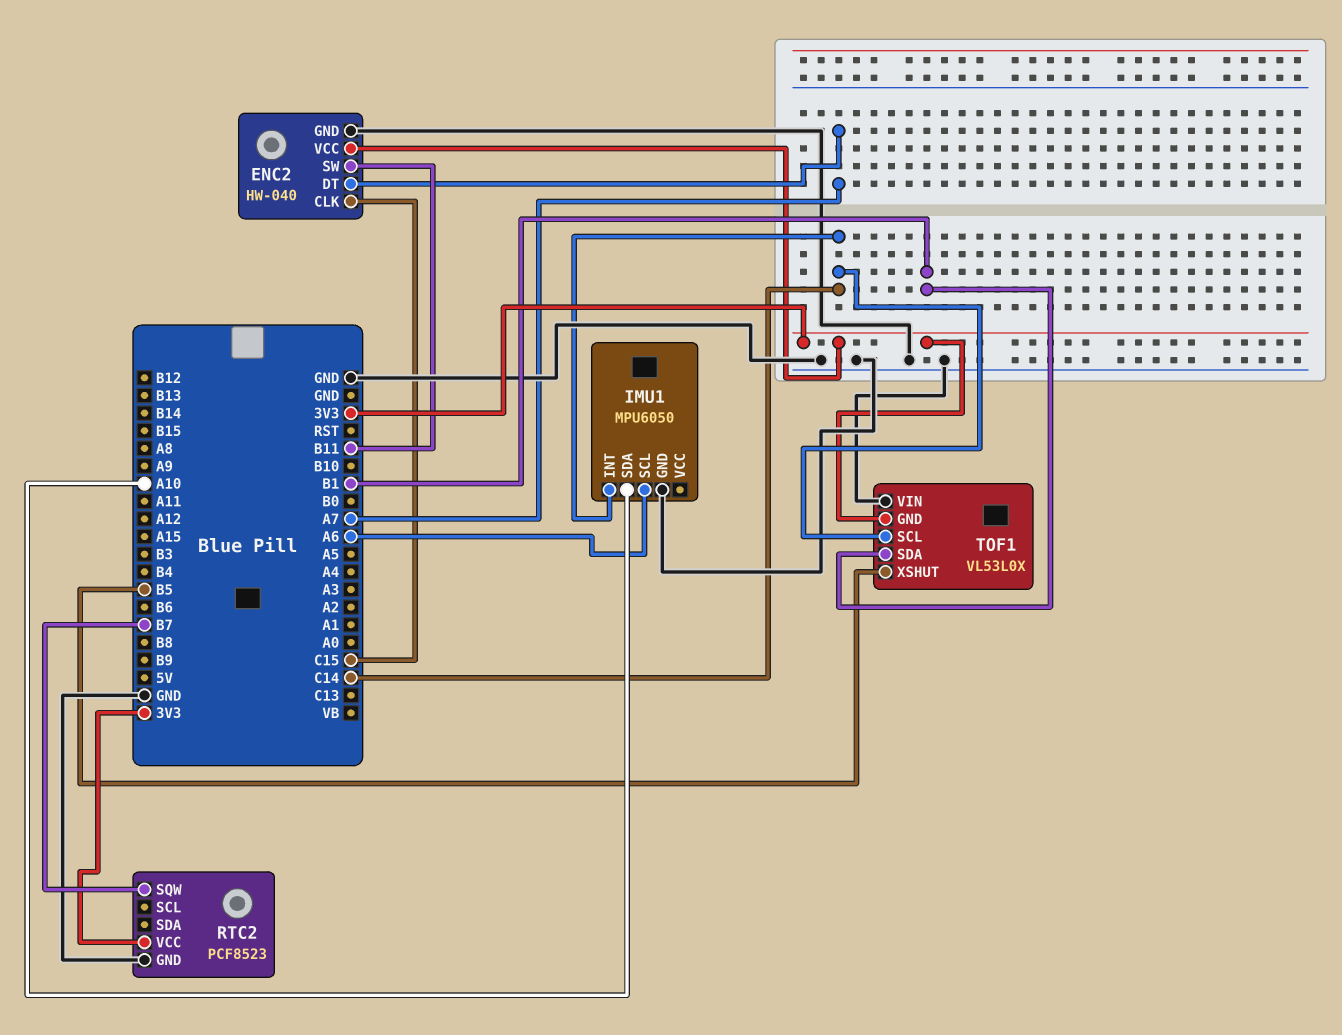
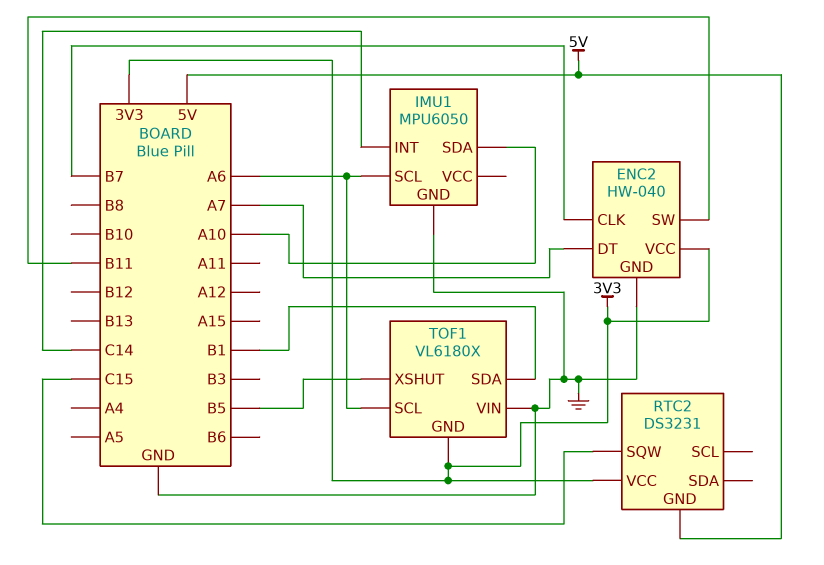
ENC2 pin CLK: C15 -> B7
RTC2: PCF8523 -> DS3231
RTC2 pin GND: GND -> 5V
RTC2 pin SQW: B7 -> C15
TOF1: VL53L0X -> VL6180X
TOF1 pin SCL: C14 -> A6

